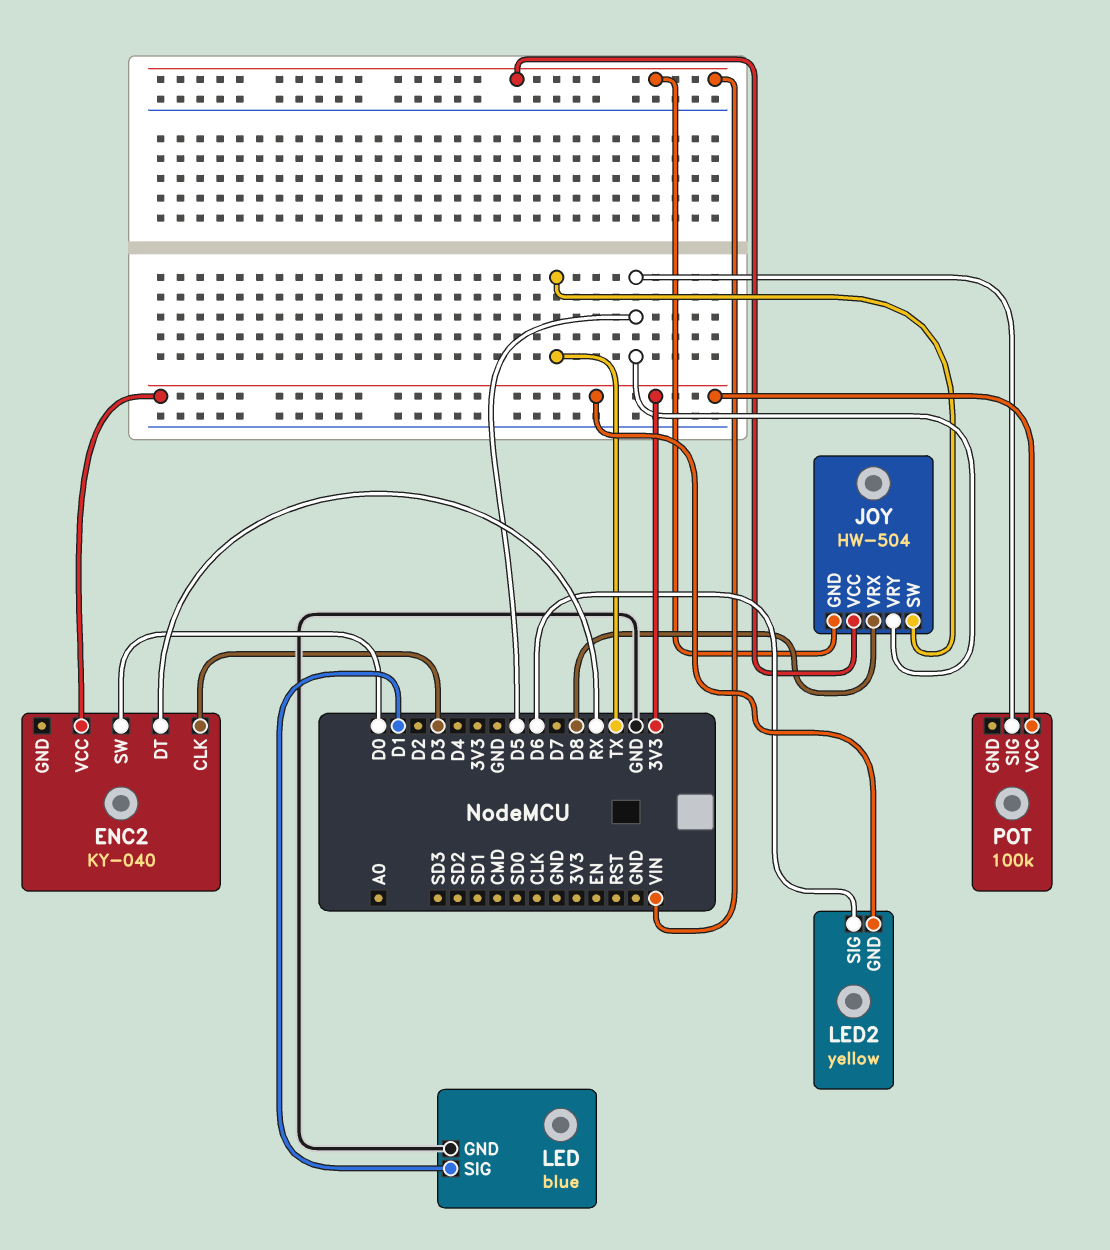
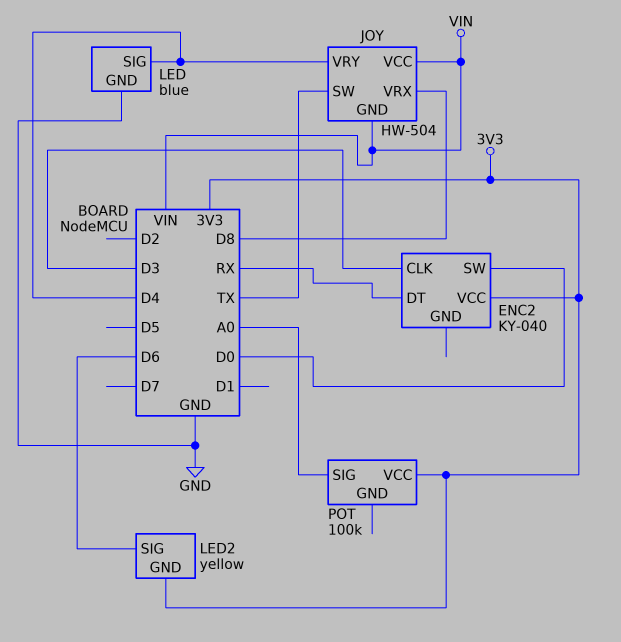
JOY pin VRY: D5 -> D4
LED pin SIG: D1 -> D4
POT pin SIG: D5 -> A0

